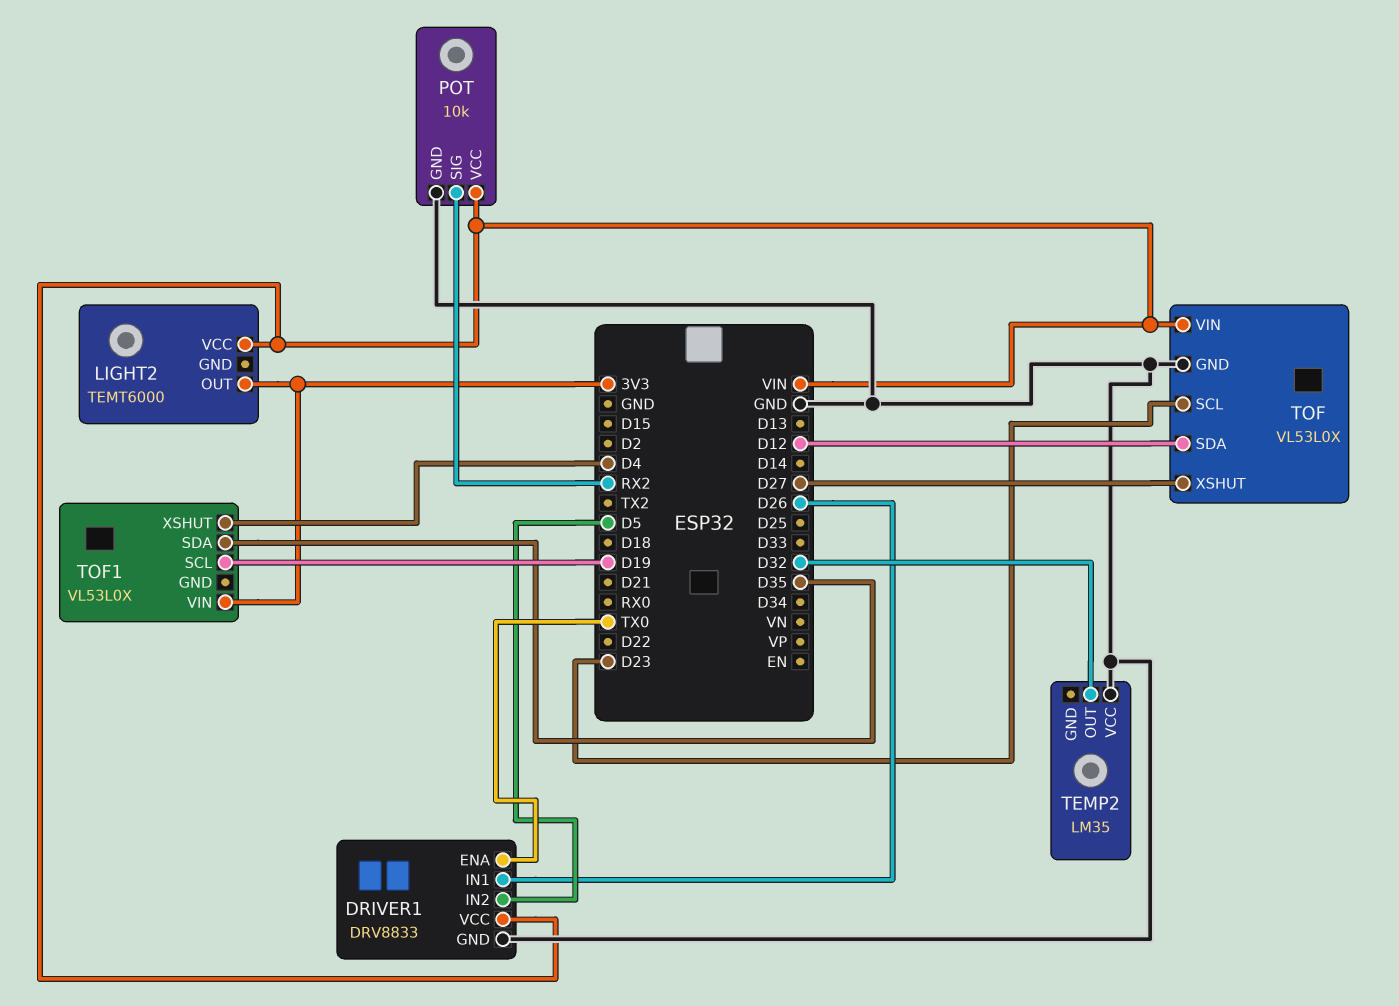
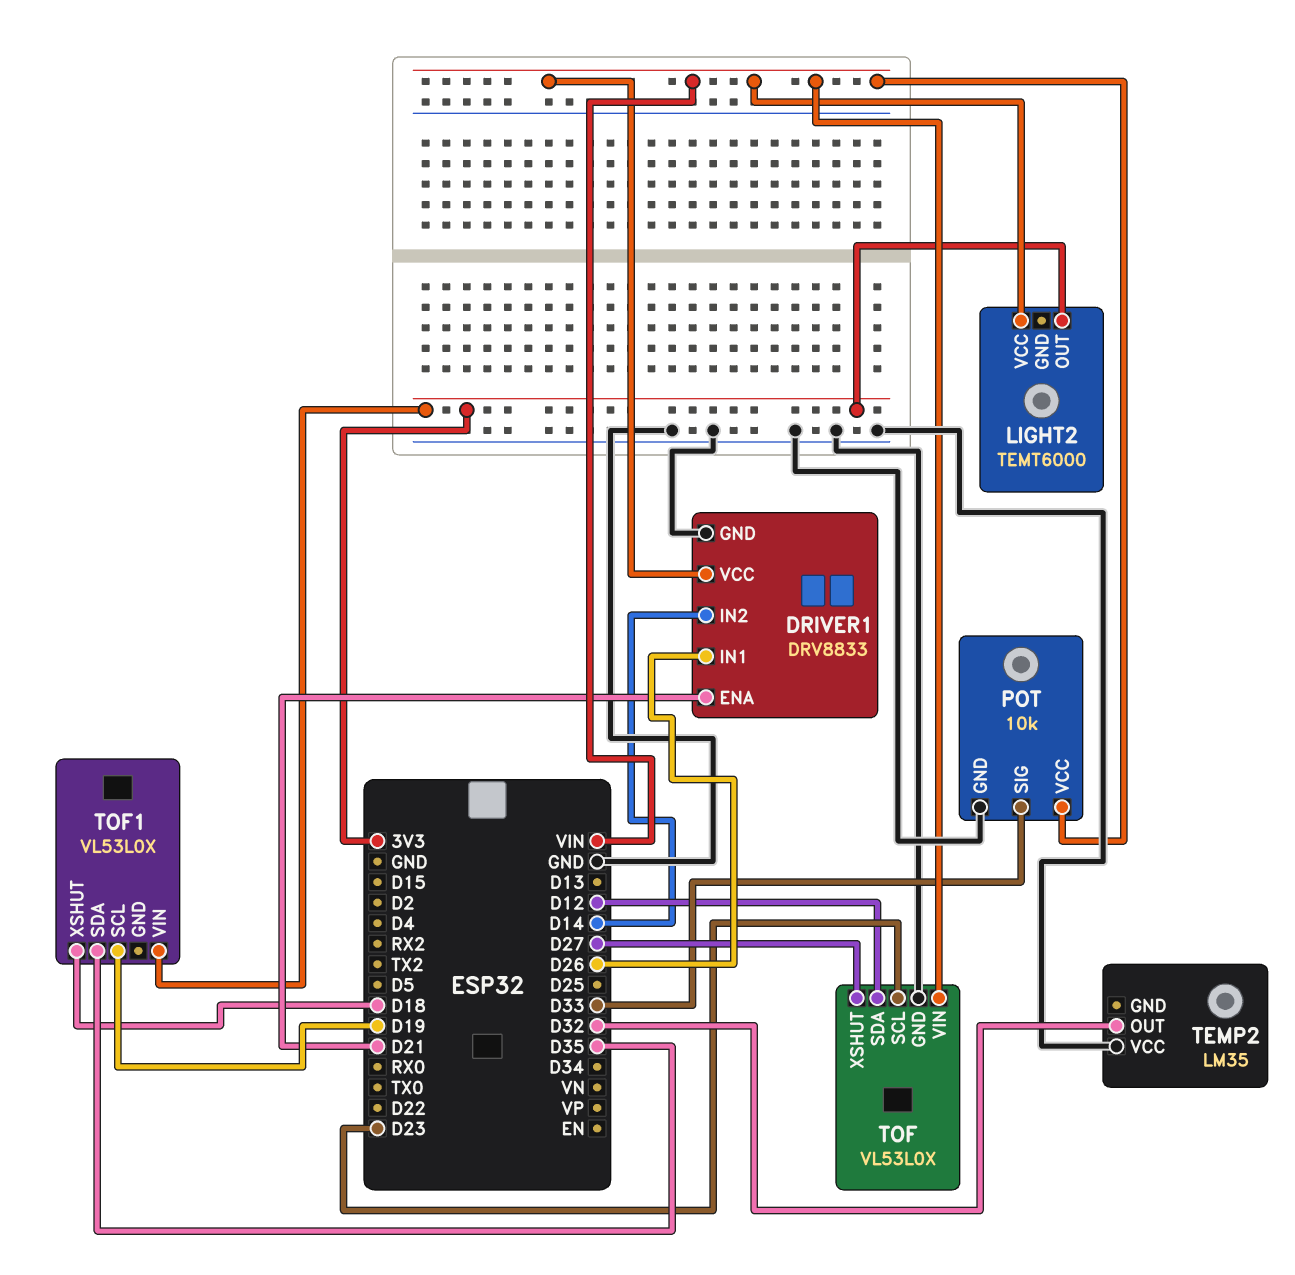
DRIVER1 pin ENA: TX0 -> D21
DRIVER1 pin IN2: D5 -> D14
POT pin SIG: RX2 -> D33
TOF1 pin XSHUT: D4 -> D18

